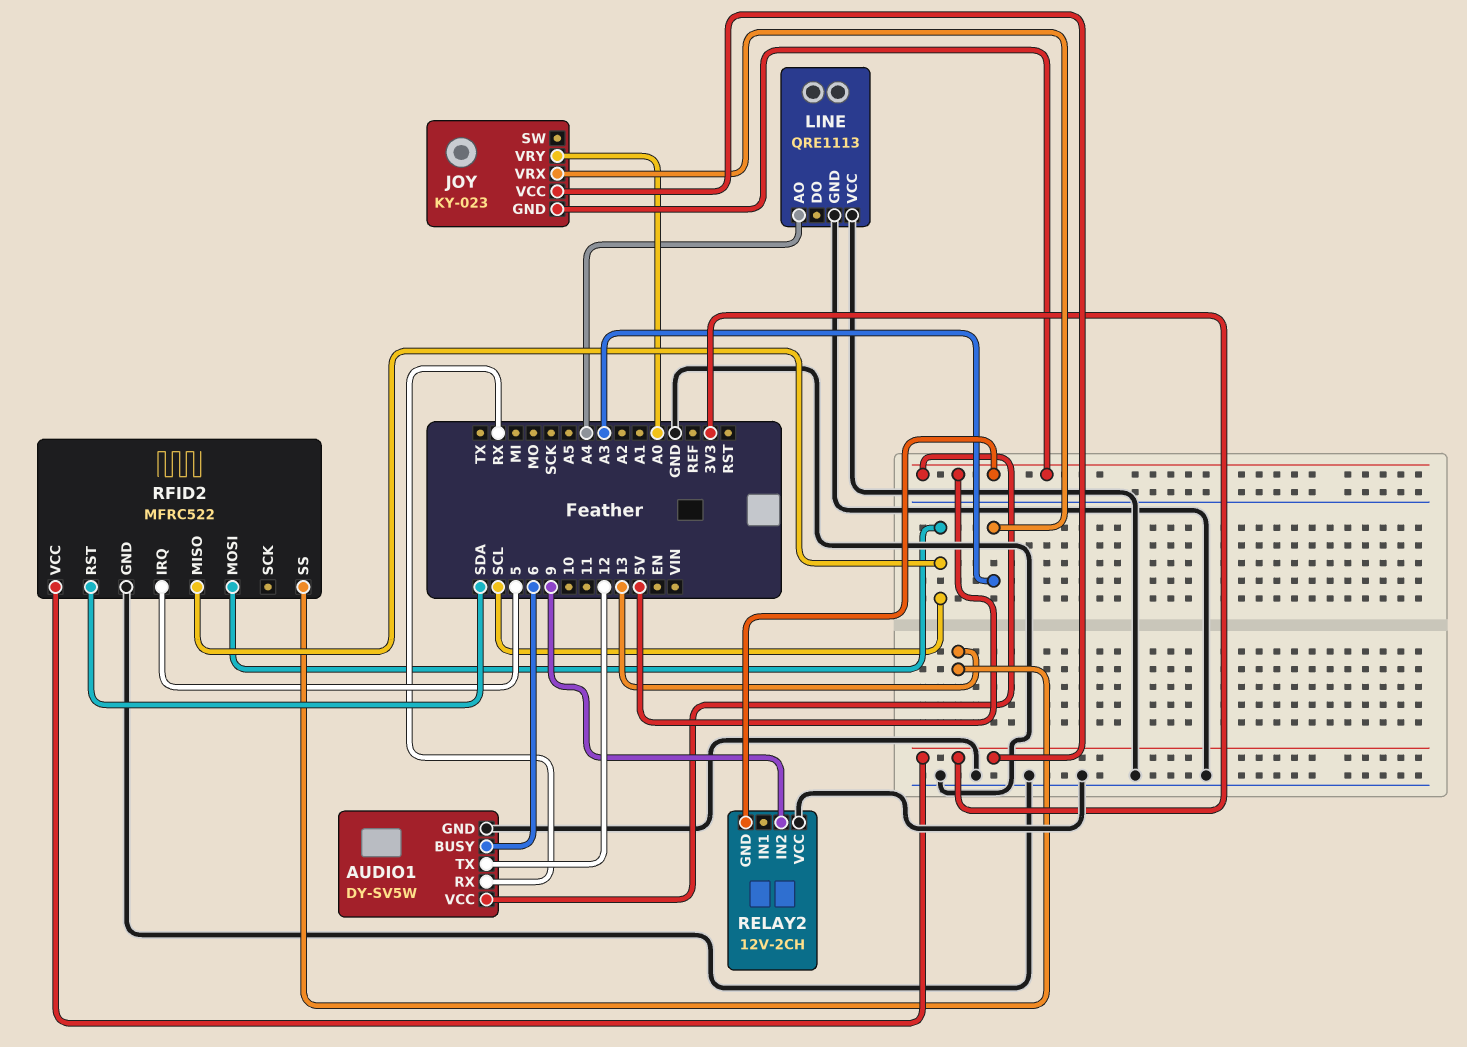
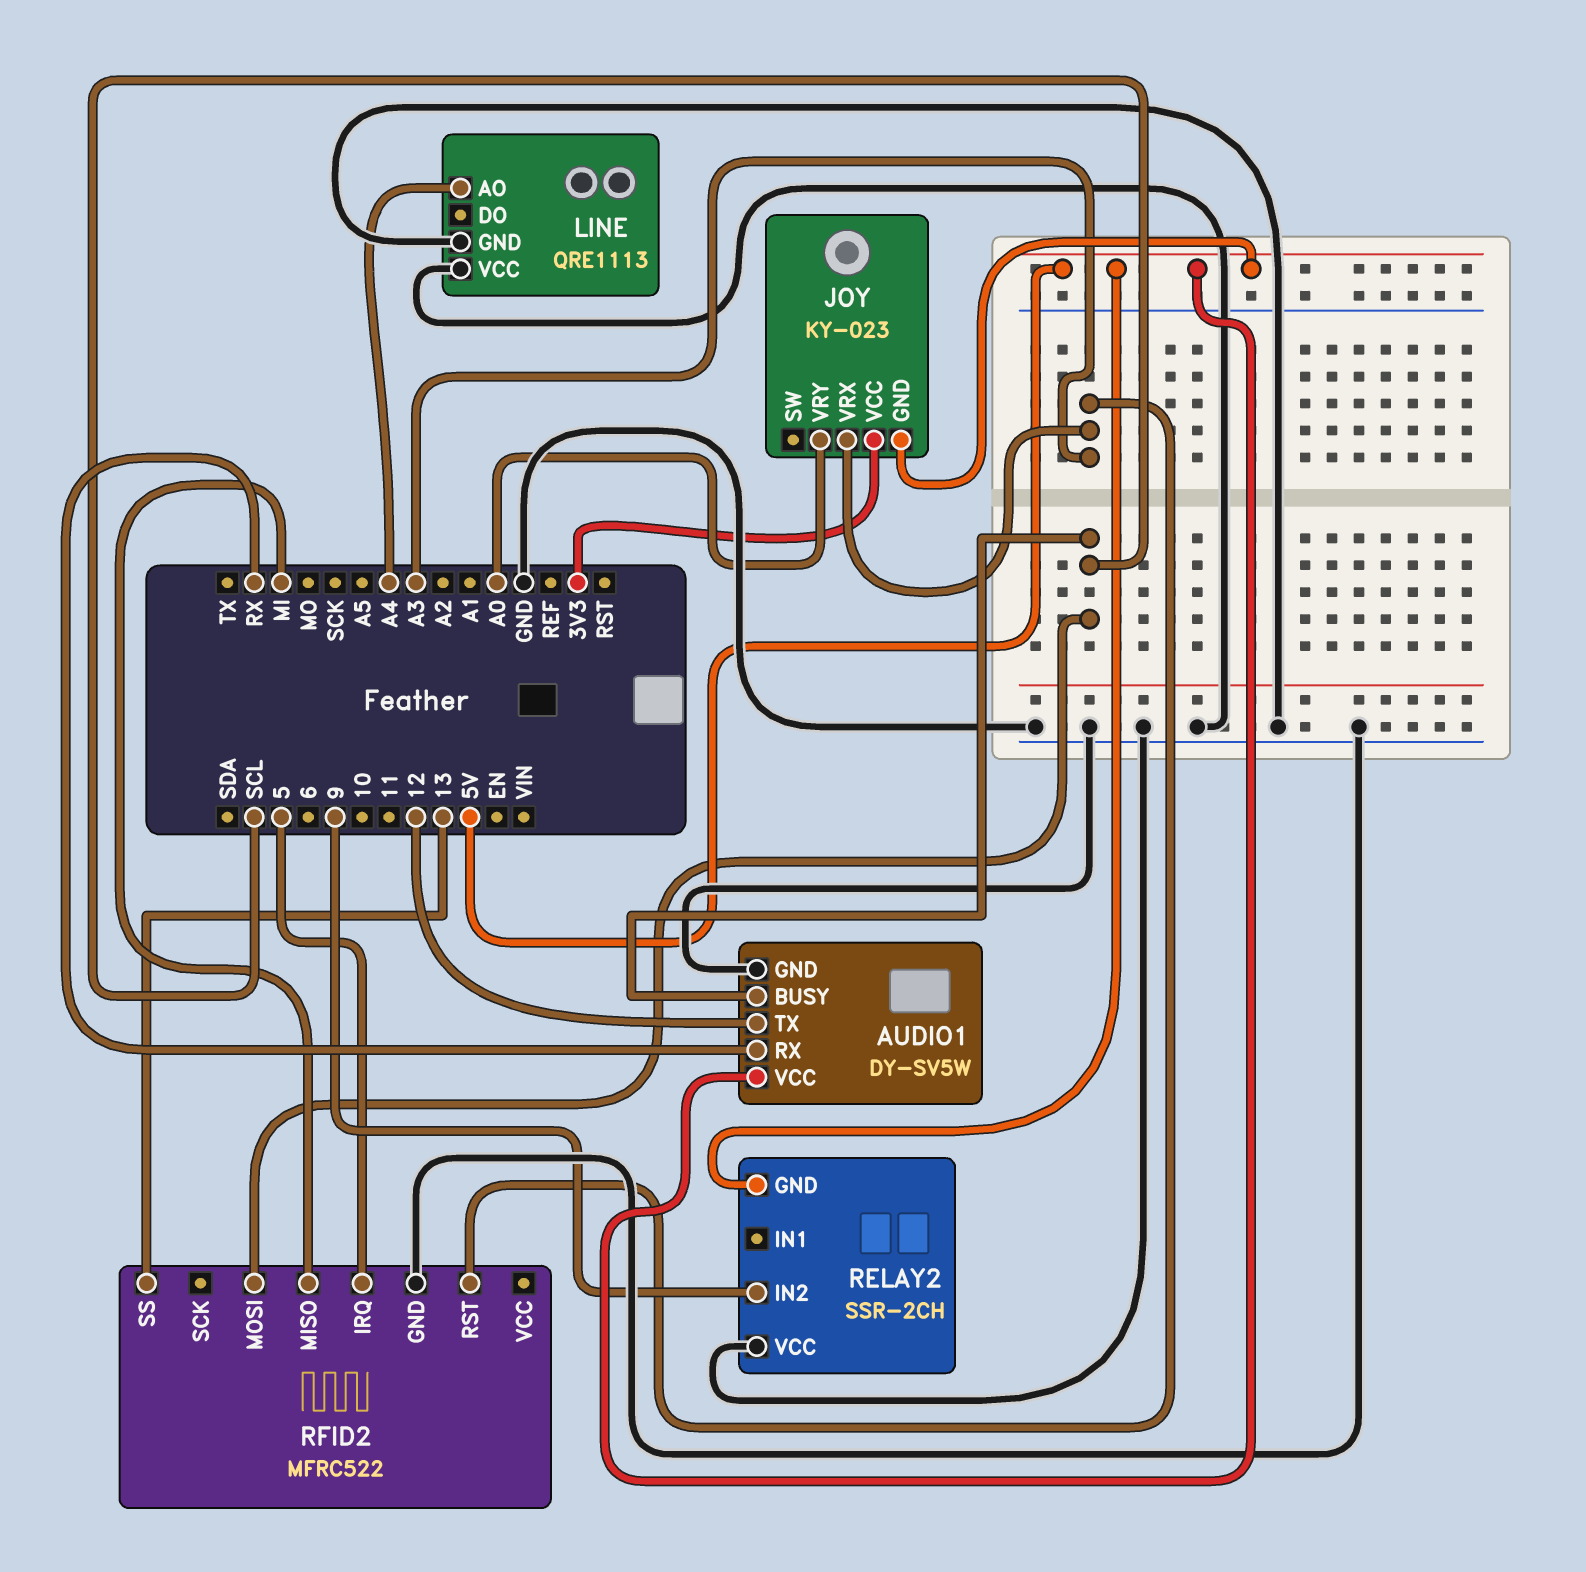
AUDIO1 pin BUSY: 6 -> SCL
RELAY2: 12V-2CH -> SSR-2CH
RFID2 pin MISO: SCL -> MI
RFID2 pin RST: SDA -> A3
RFID2 pin VCC: 3V3 -> none

